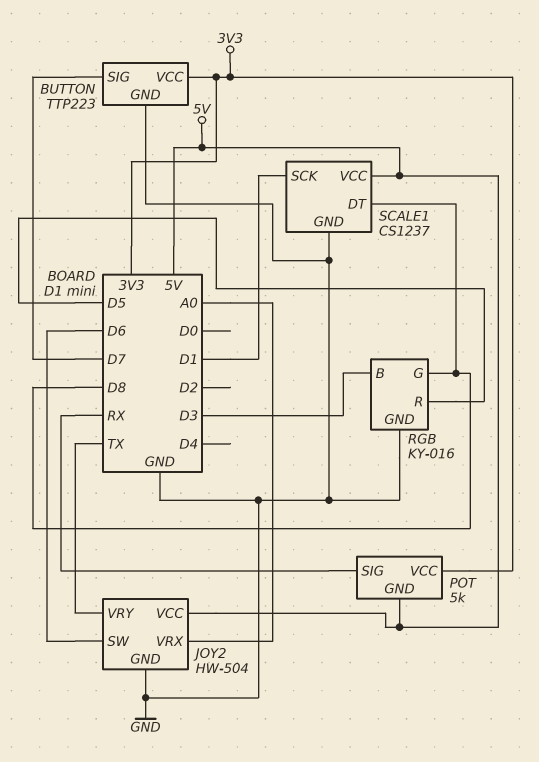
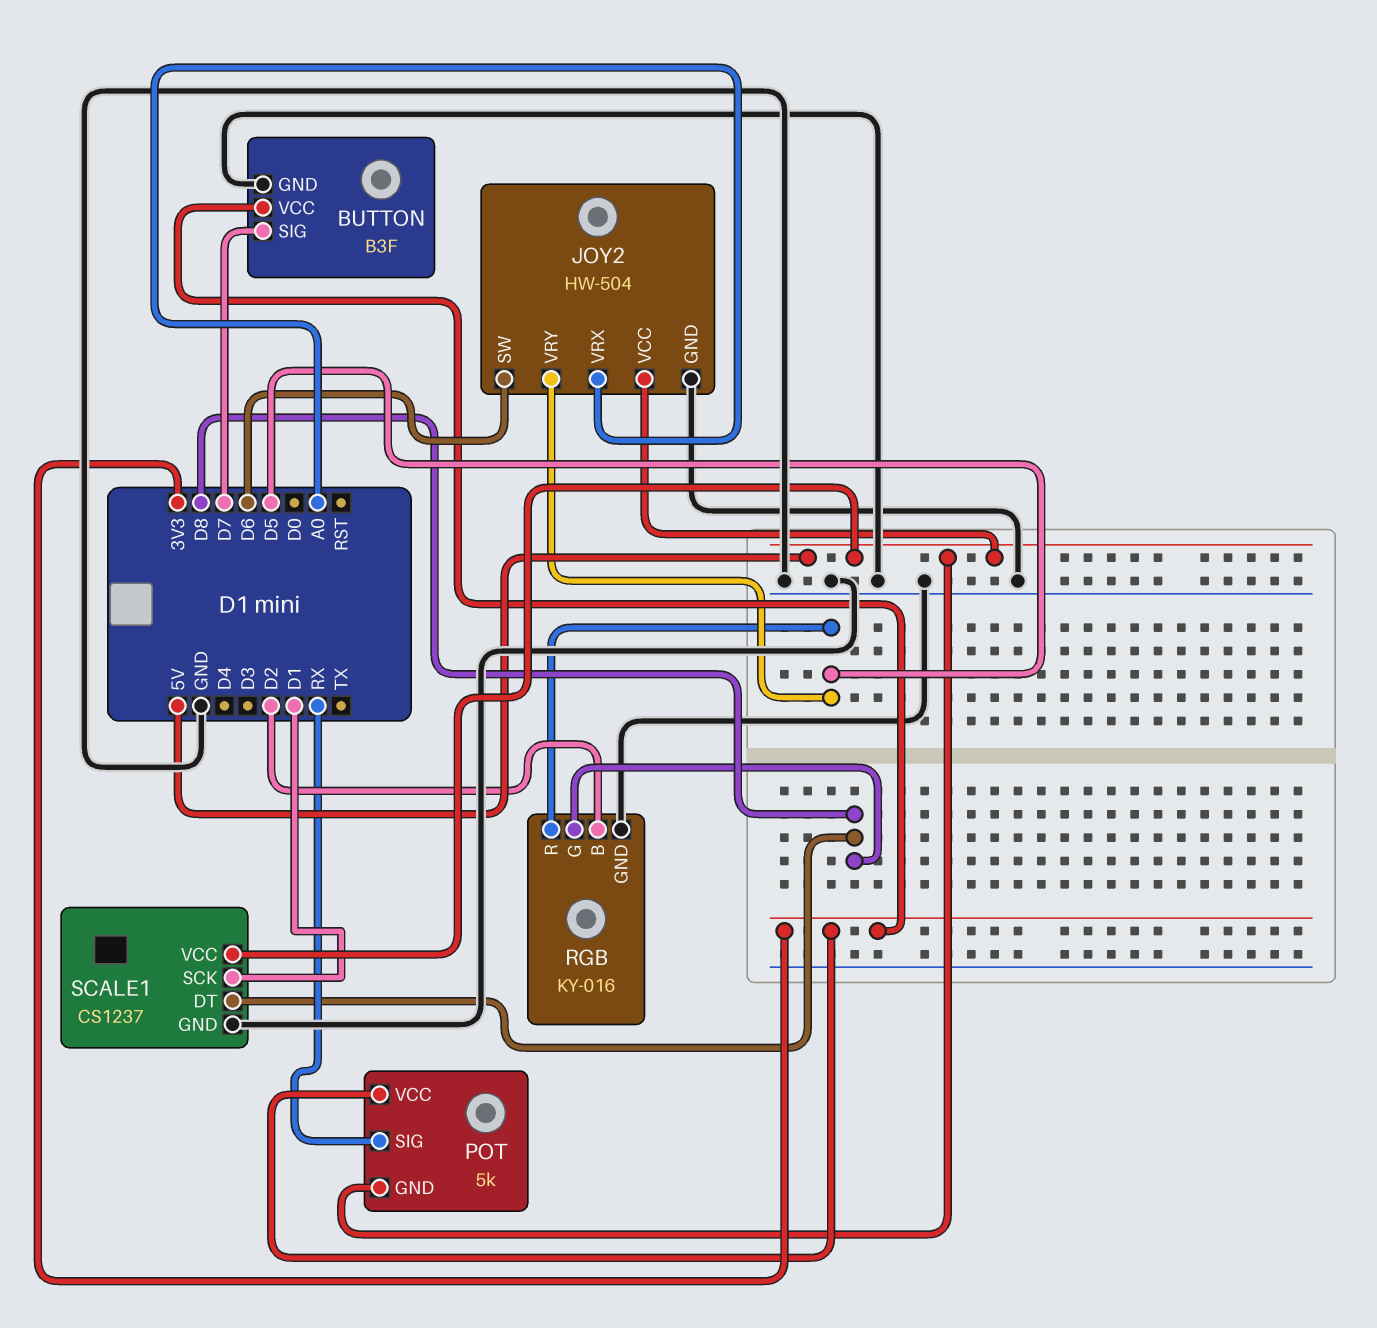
BUTTON: TTP223 -> B3F
JOY2 pin VRY: TX -> D5
RGB pin B: D3 -> D2

